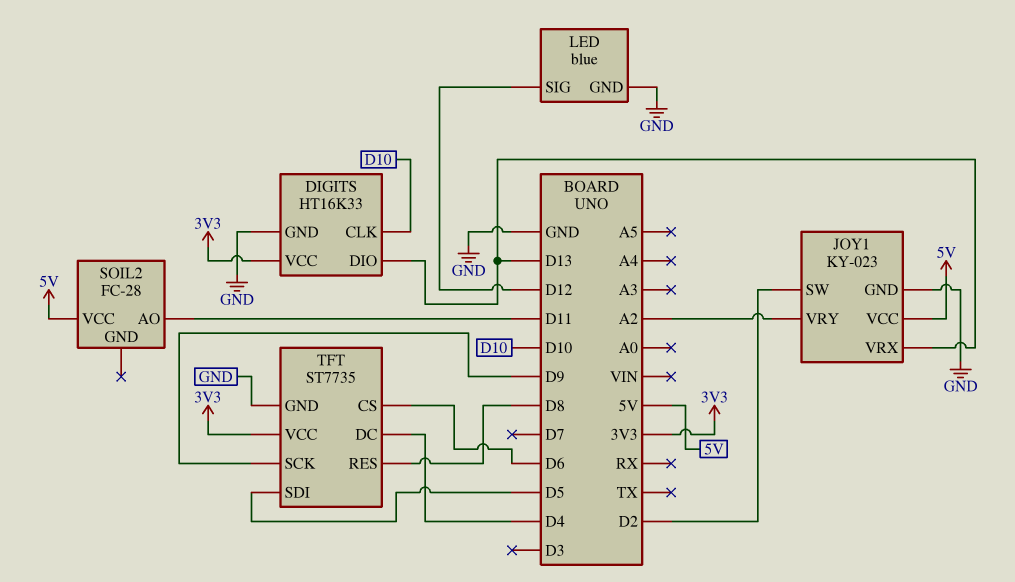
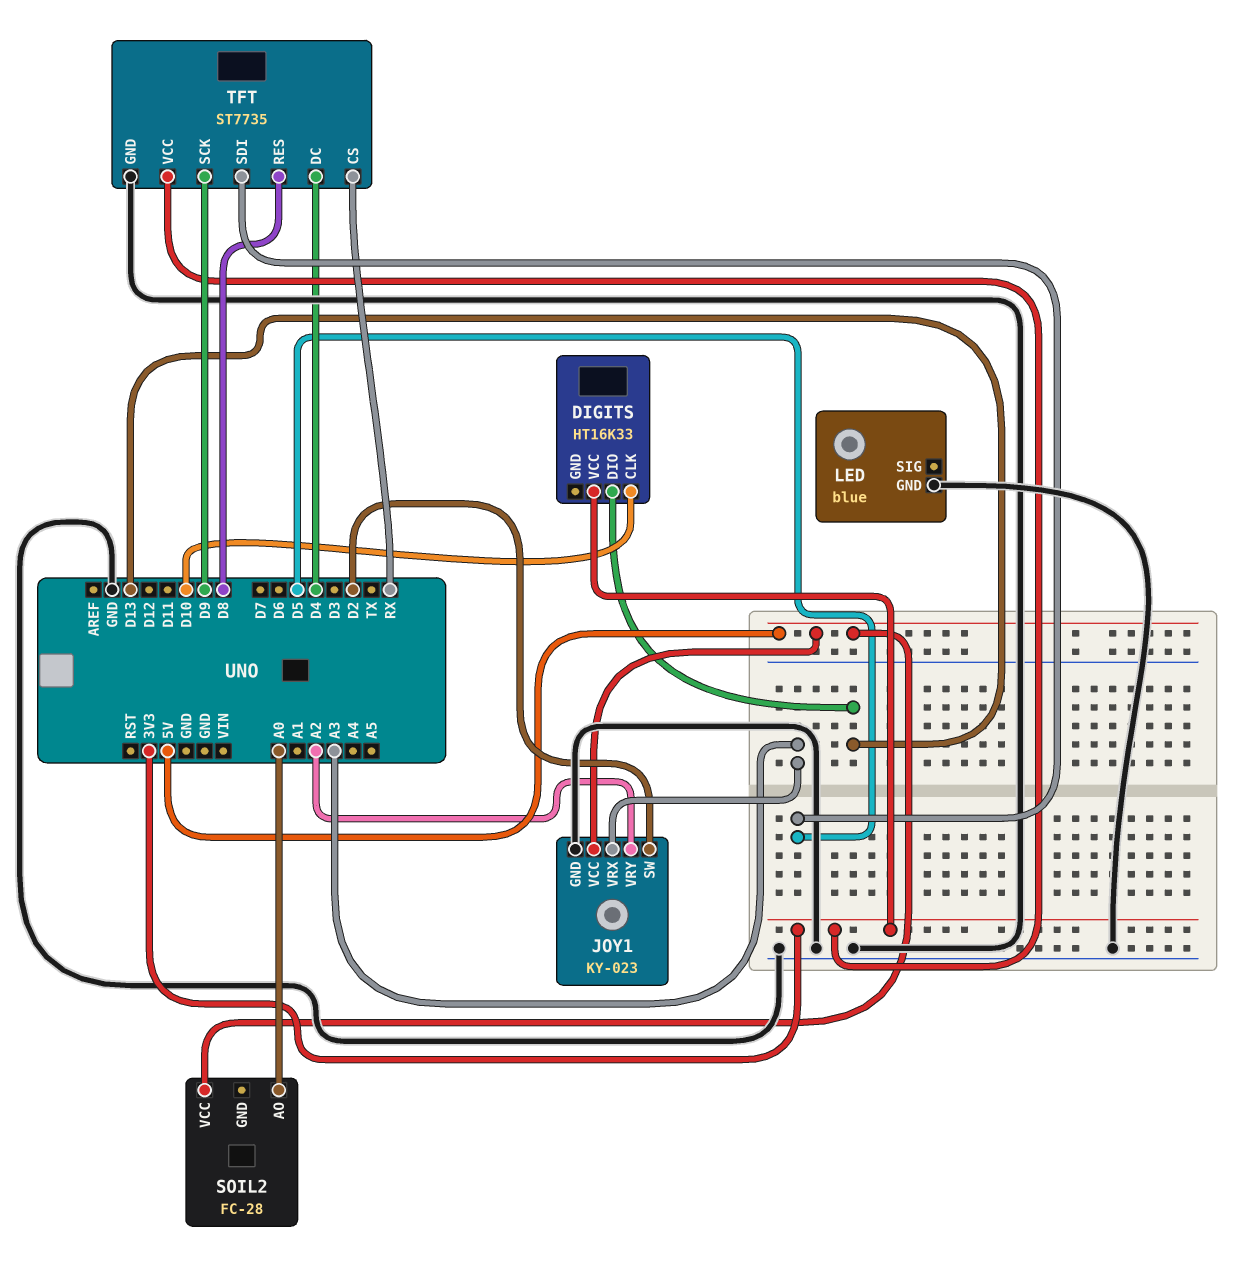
DIGITS pin GND: GND -> none
JOY1 pin VRX: D13 -> A3
LED pin SIG: D12 -> none
SOIL2 pin AO: D11 -> A0
TFT pin CS: D6 -> RX

